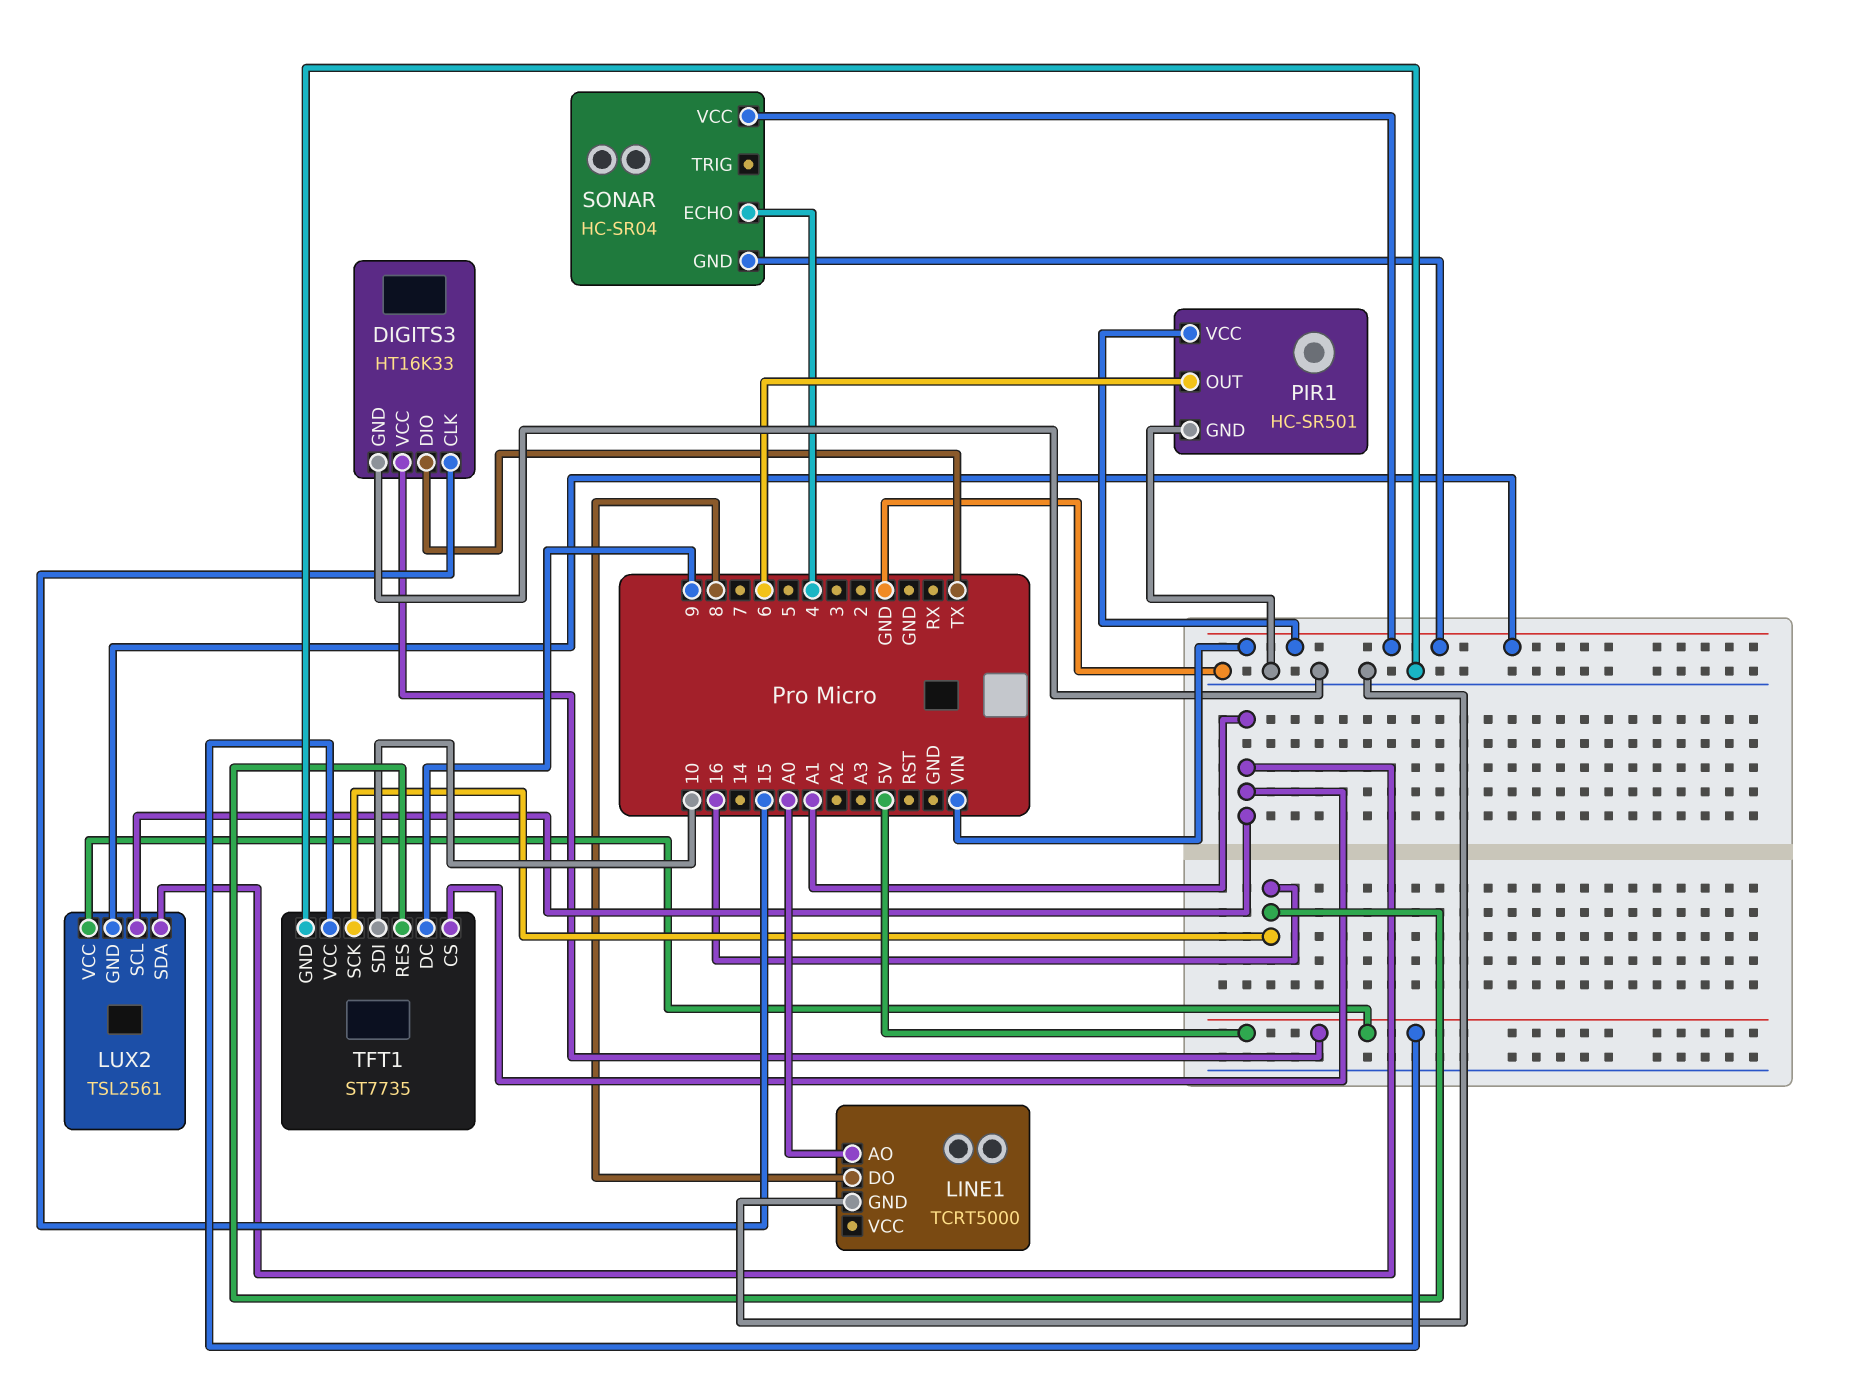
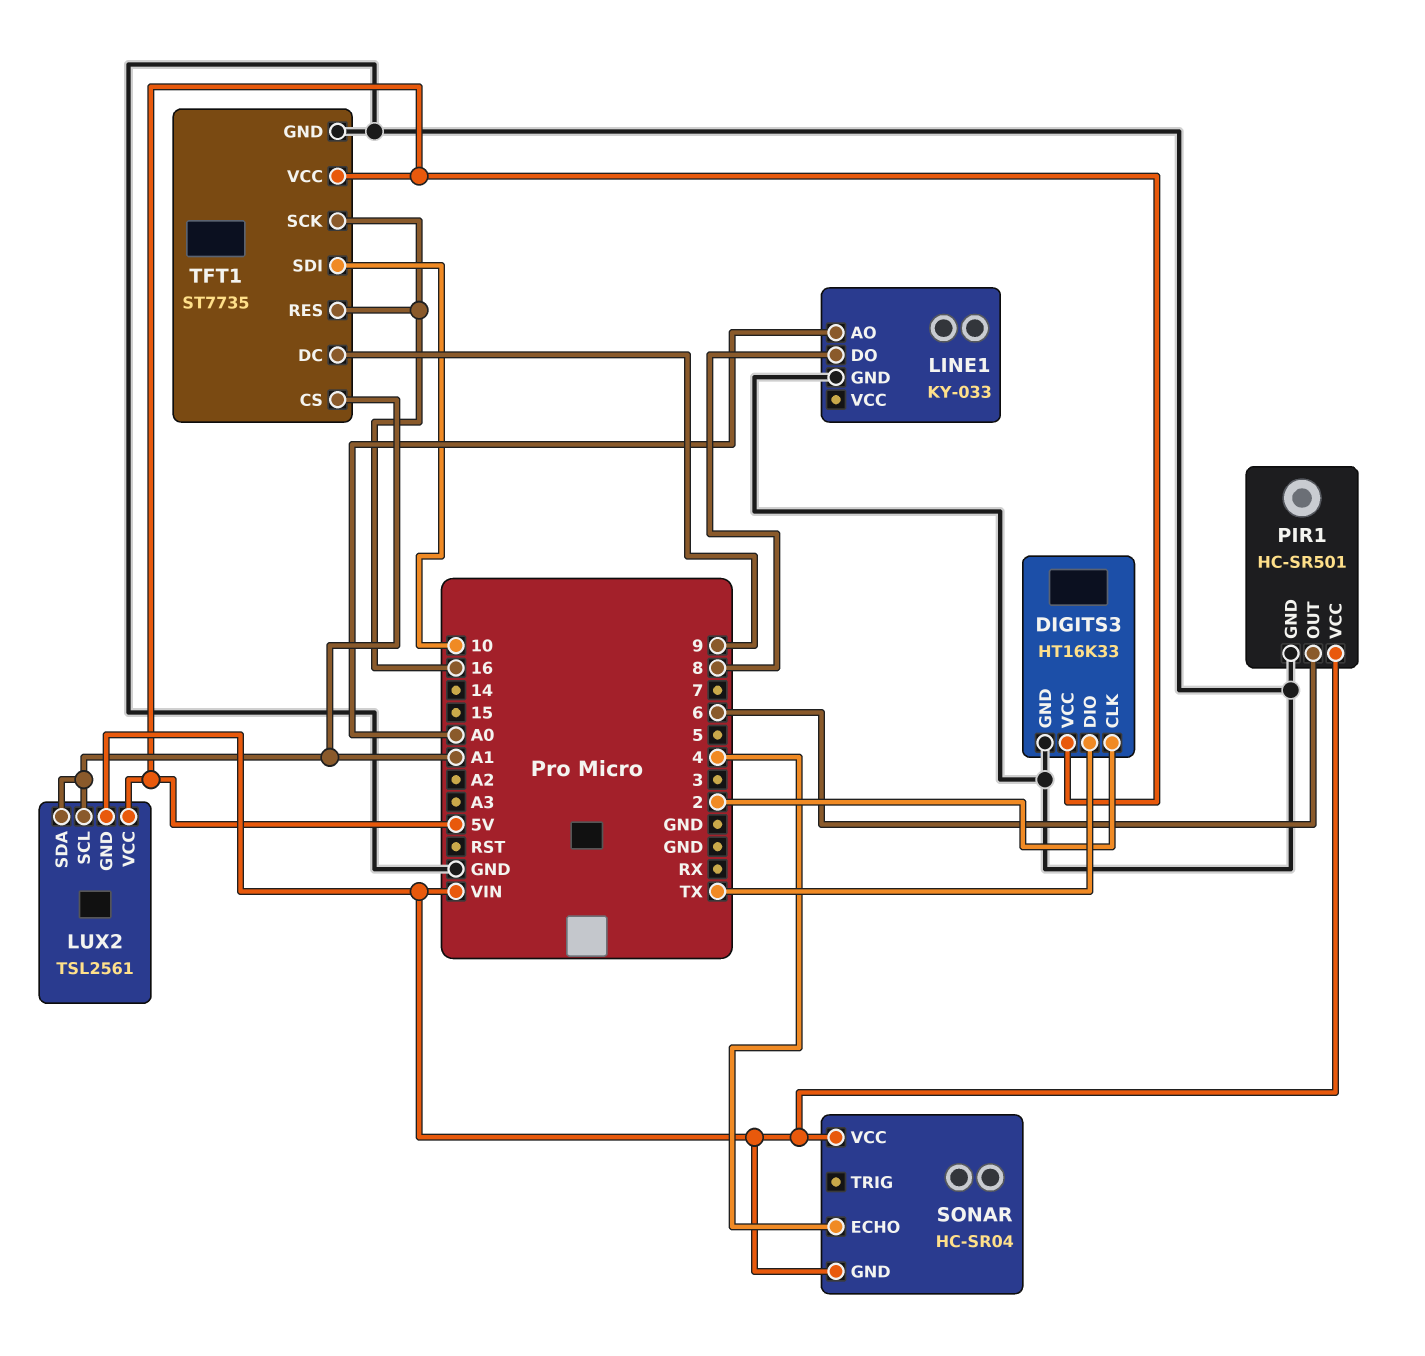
DIGITS3 pin CLK: 15 -> 2
LINE1: TCRT5000 -> KY-033

